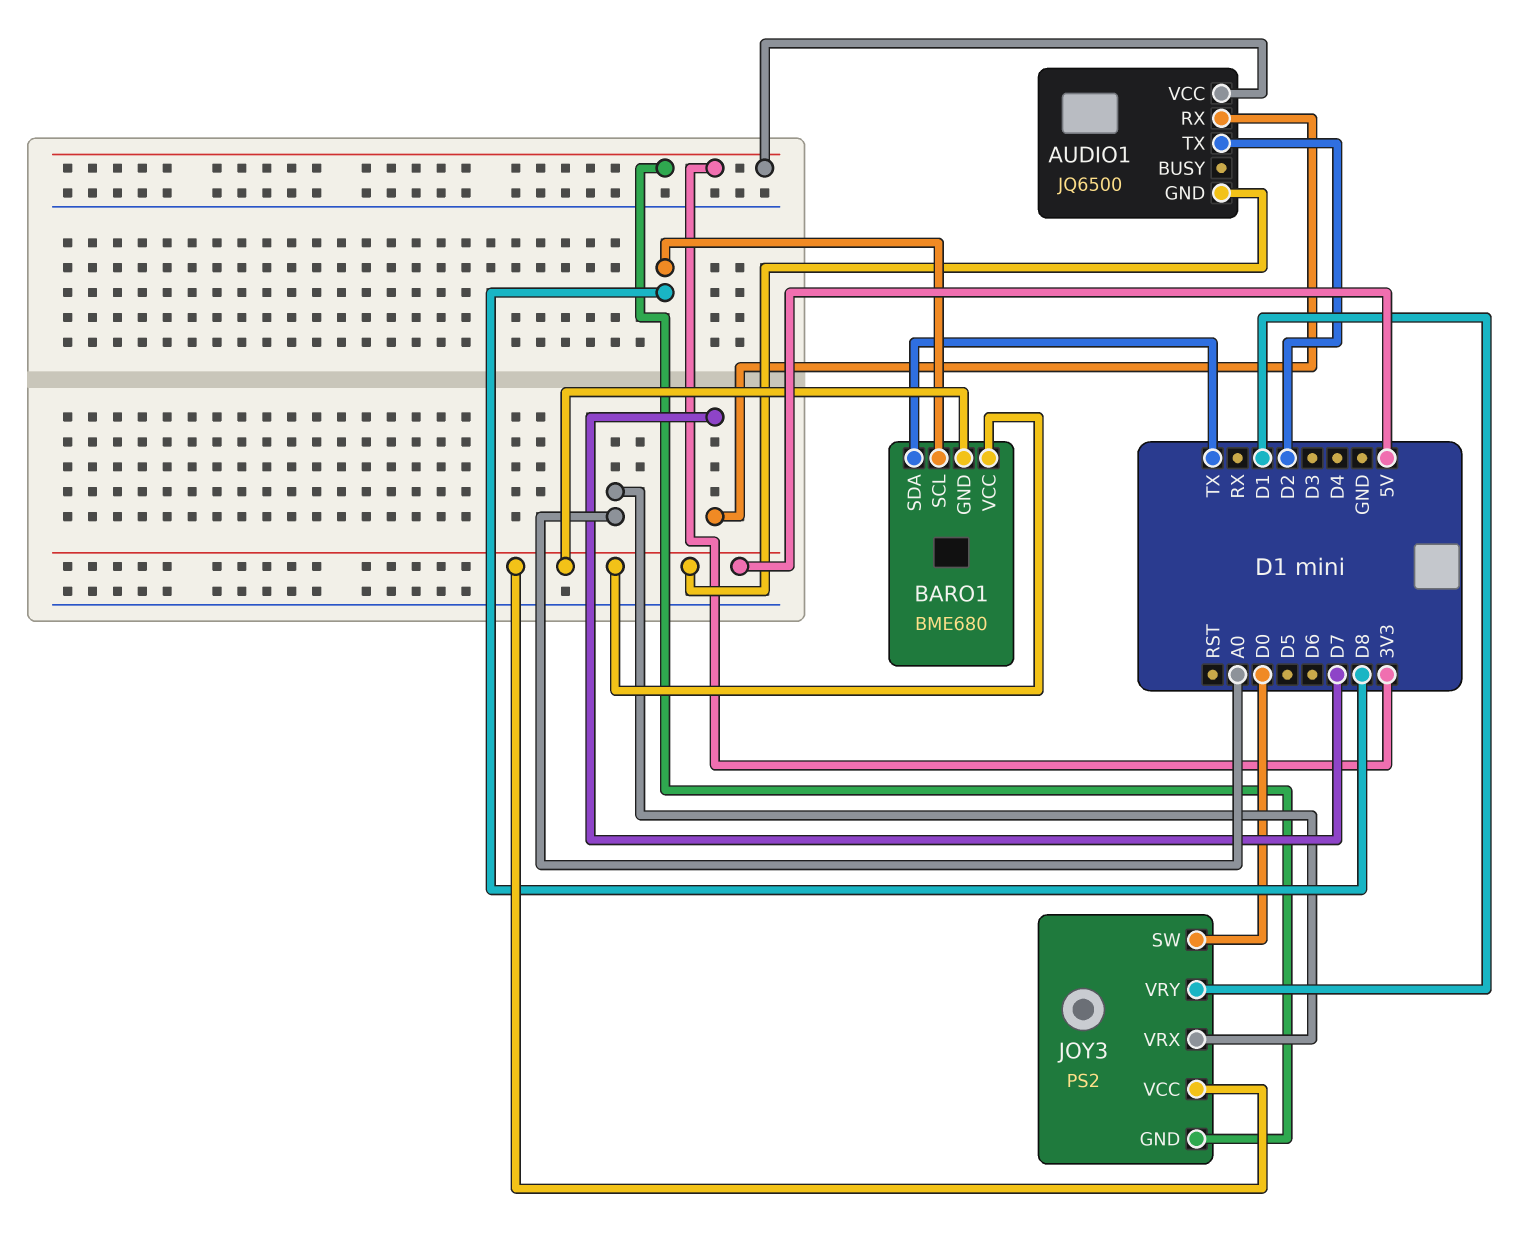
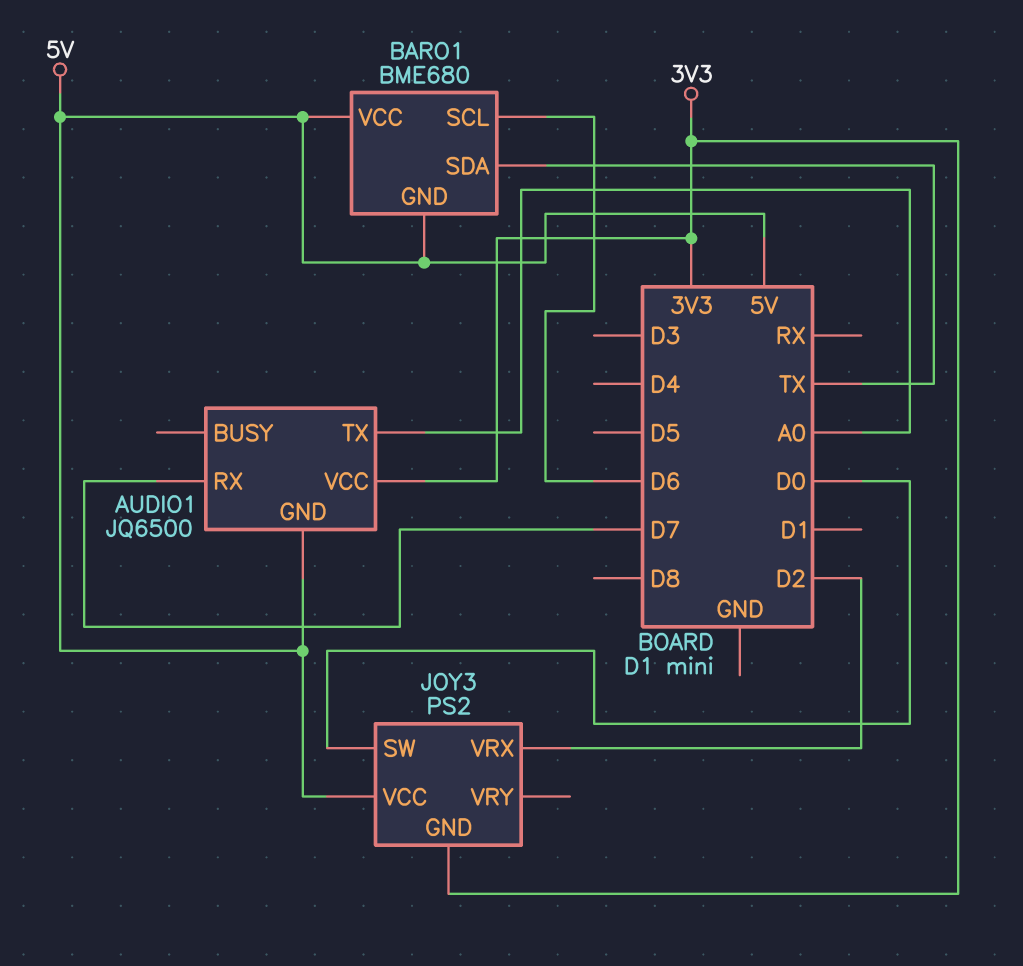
AUDIO1 pin TX: D2 -> A0
BARO1 pin SCL: D8 -> D6
JOY3 pin VRX: A0 -> D2
JOY3 pin VRY: D1 -> none

